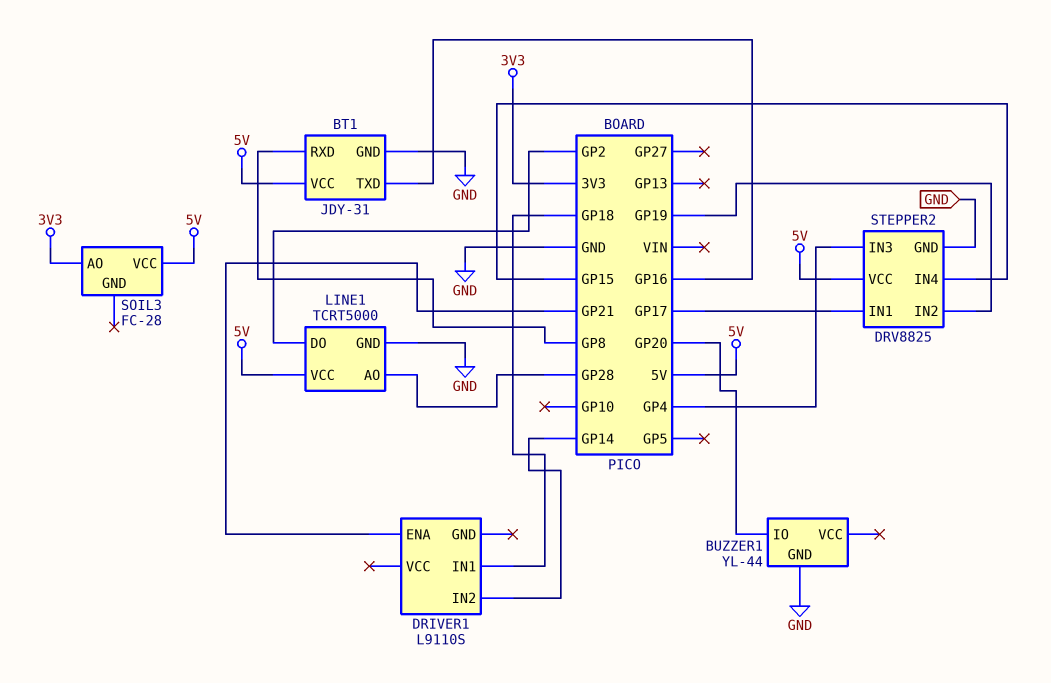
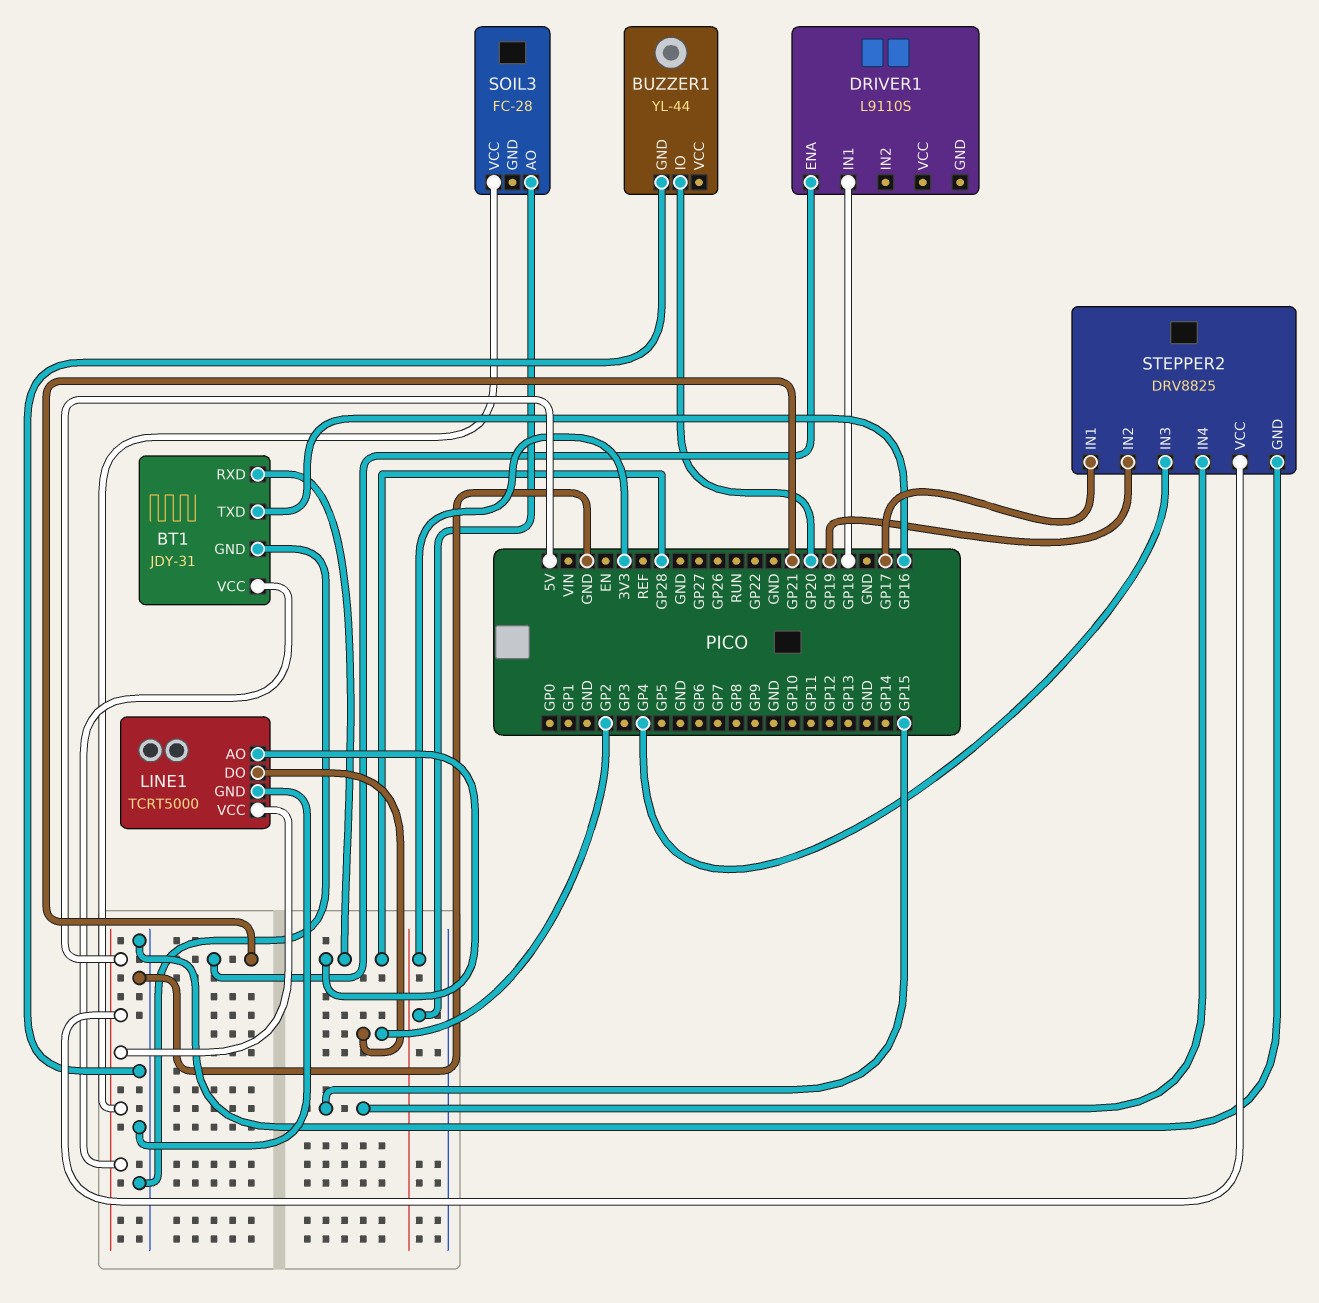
BT1 pin RXD: GP8 -> GP28
DRIVER1 pin IN2: GP14 -> none

